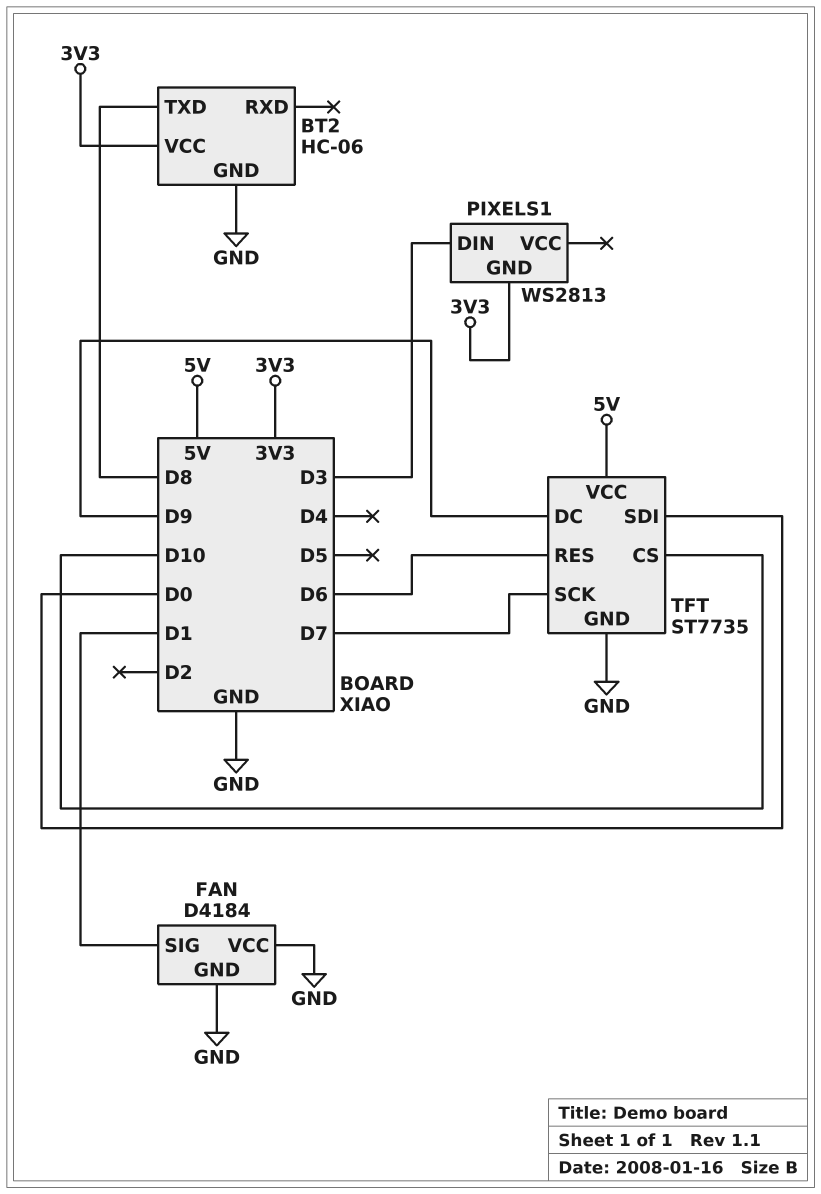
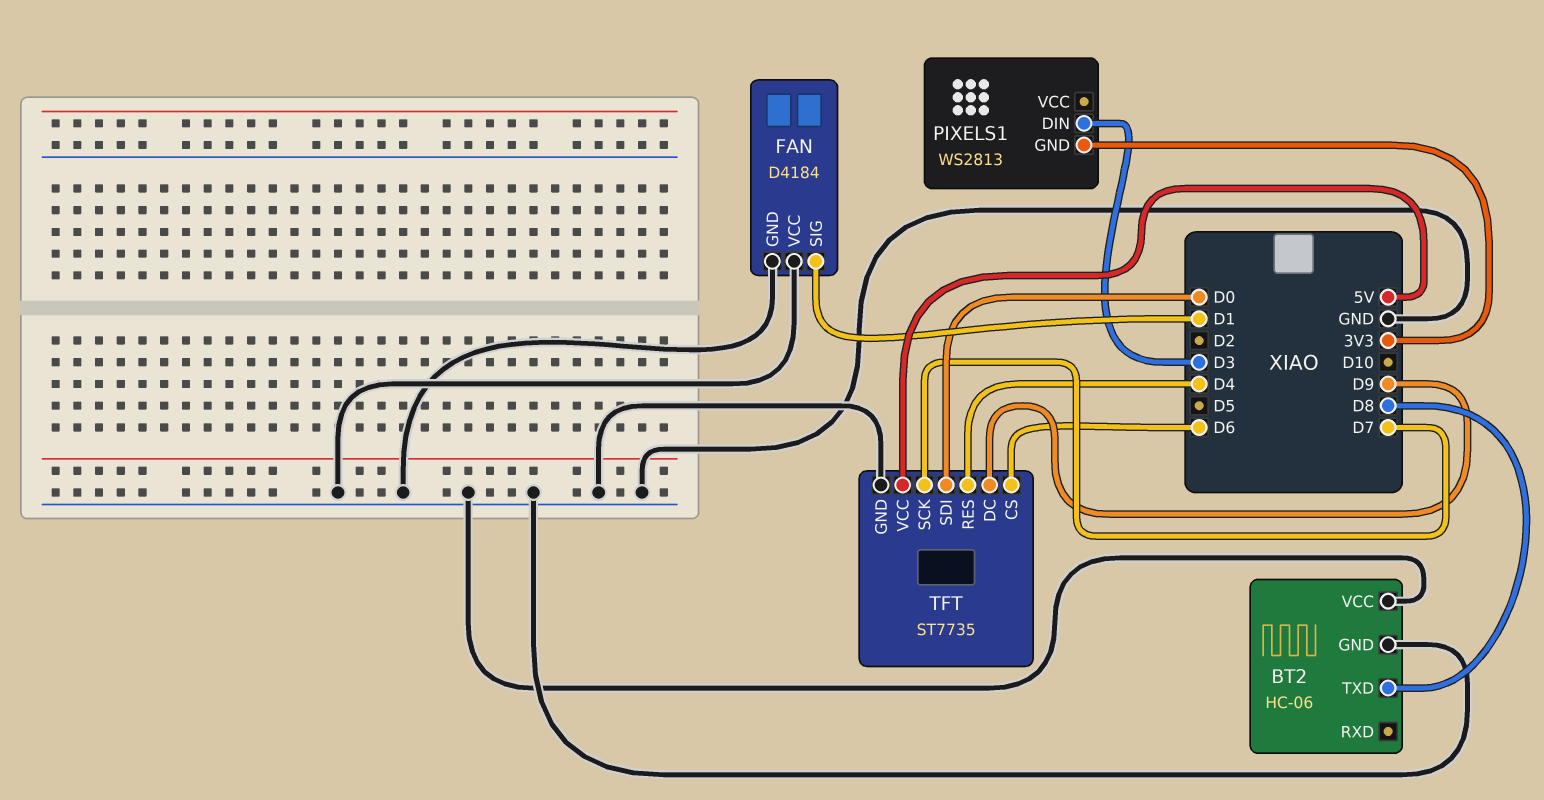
BT2 pin VCC: 3V3 -> GND
TFT pin CS: D10 -> D6
TFT pin RES: D6 -> D4

